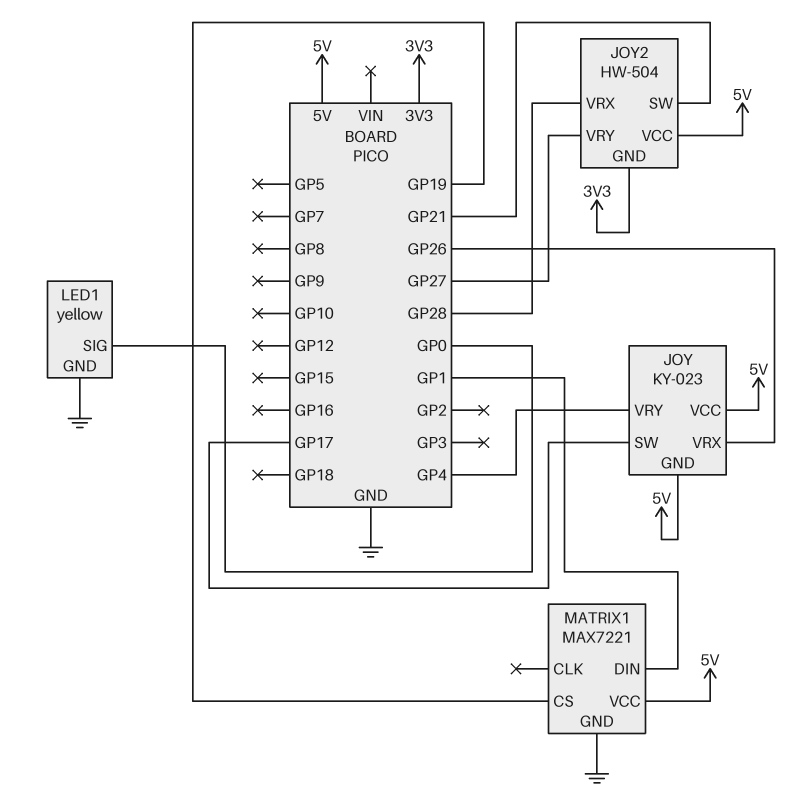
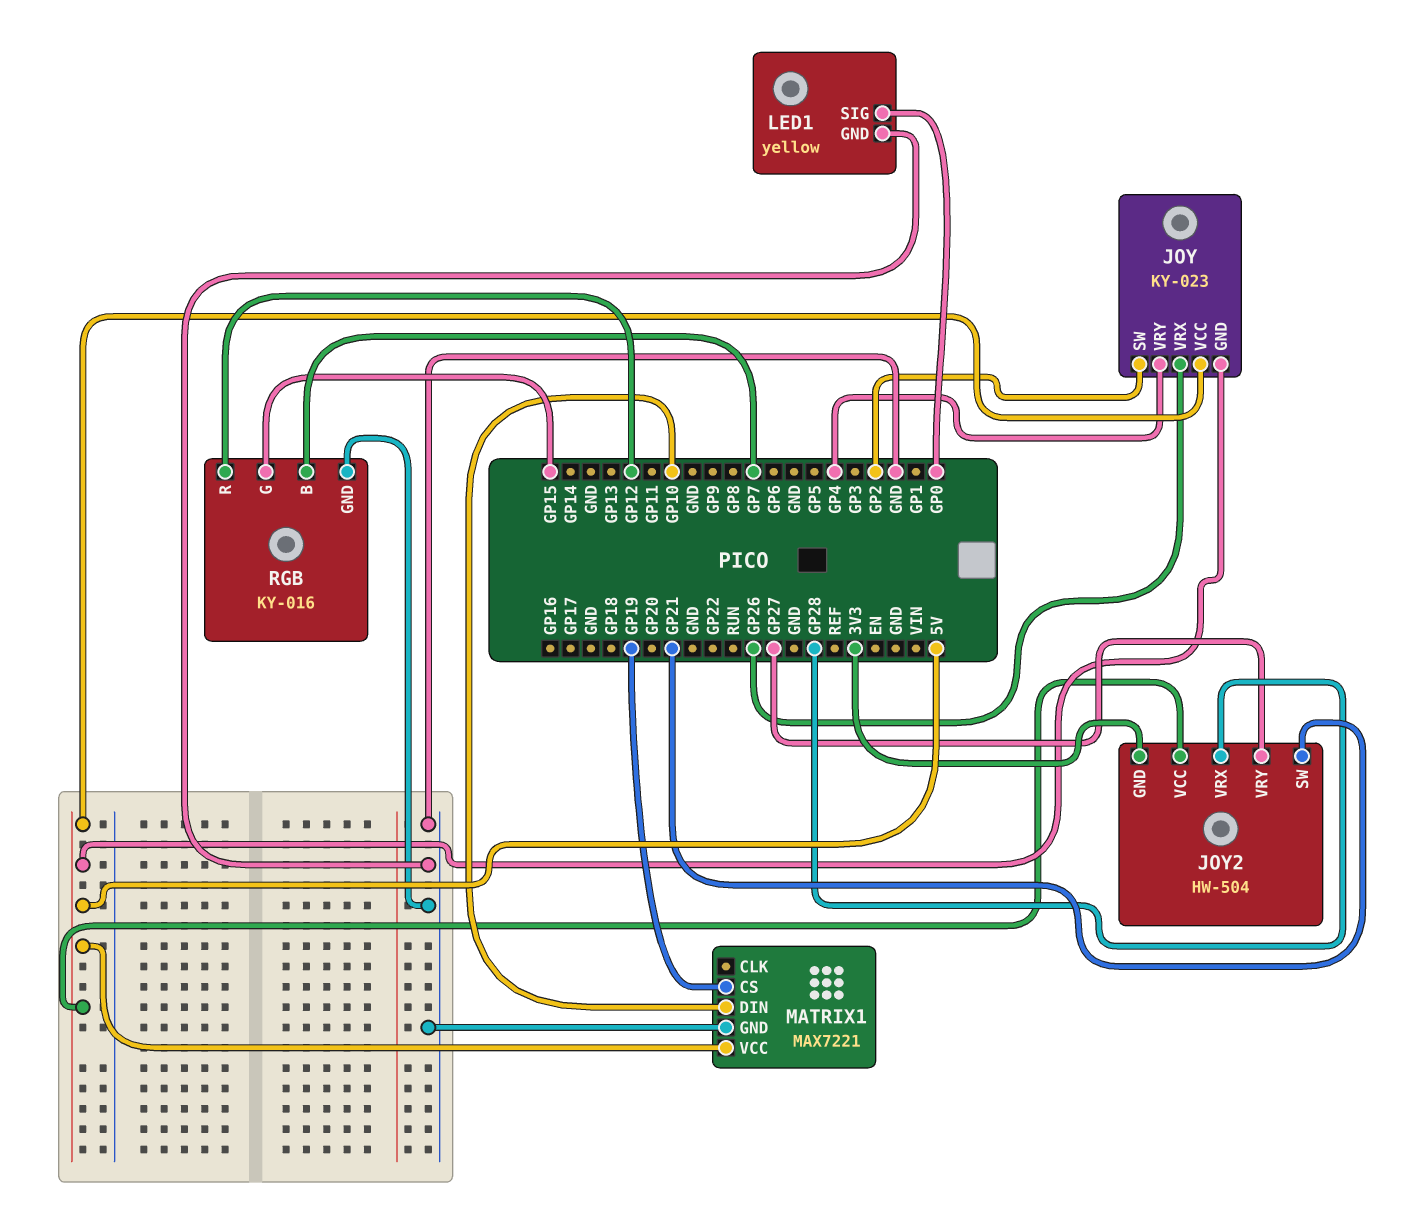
JOY pin SW: GP17 -> GP2
MATRIX1 pin DIN: GP1 -> GP10
RGB: none -> KY-016
RGB pin B: none -> GP7
RGB pin G: none -> GP15
RGB pin GND: none -> GND
RGB pin R: none -> GP12

